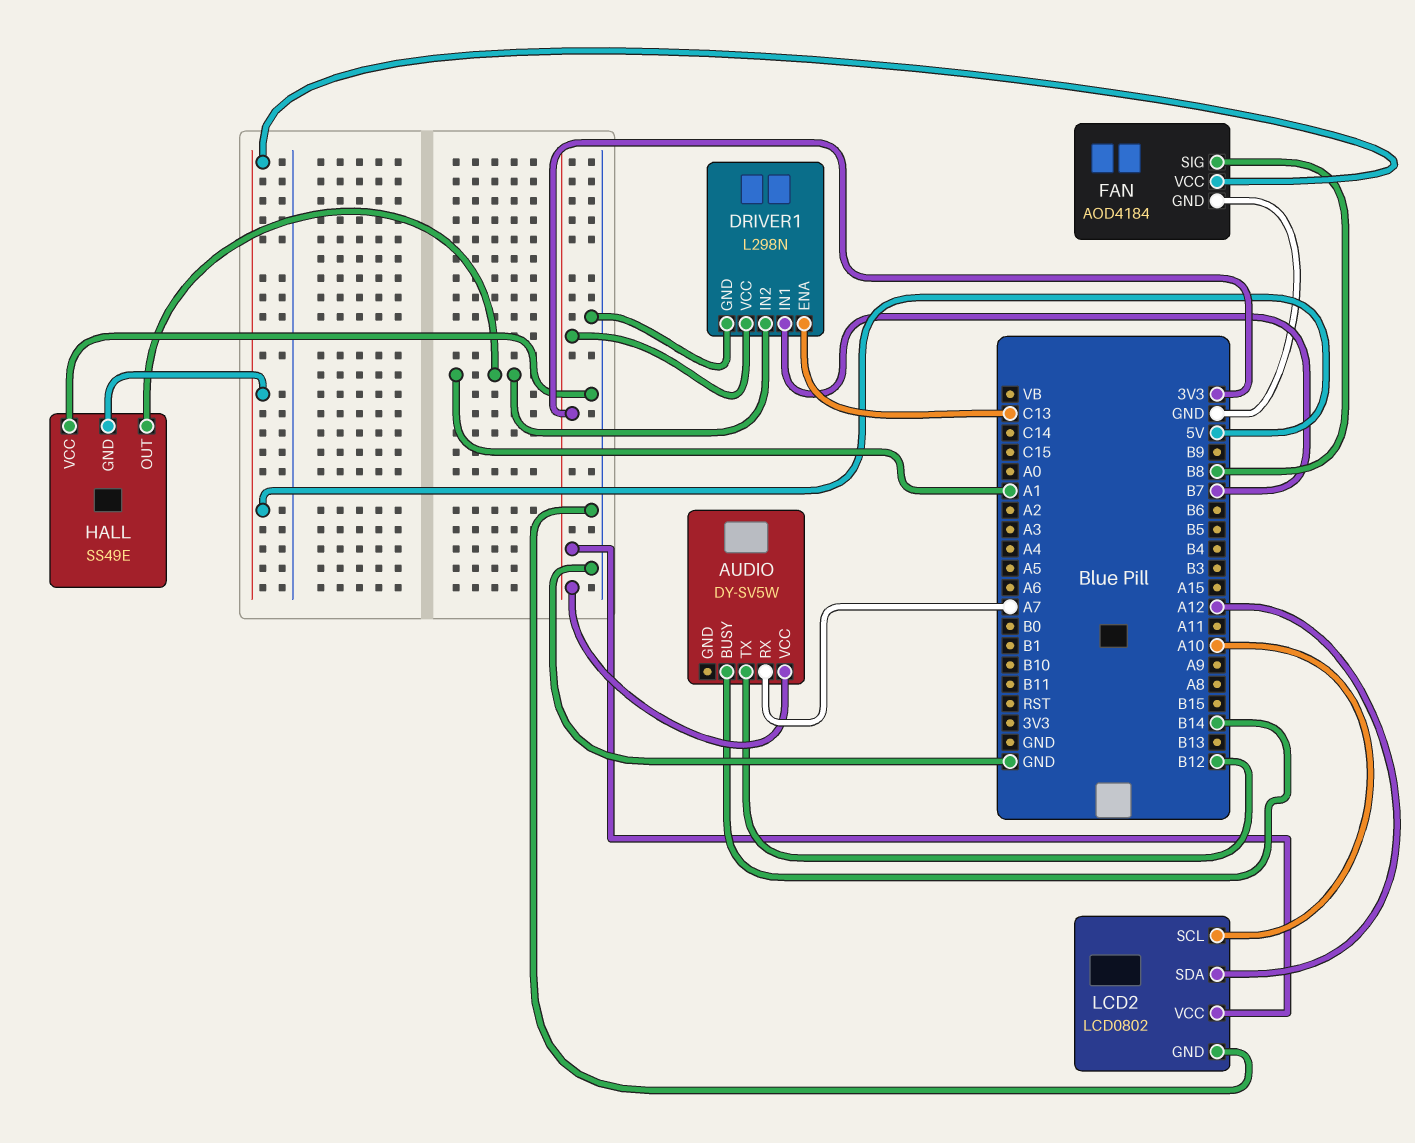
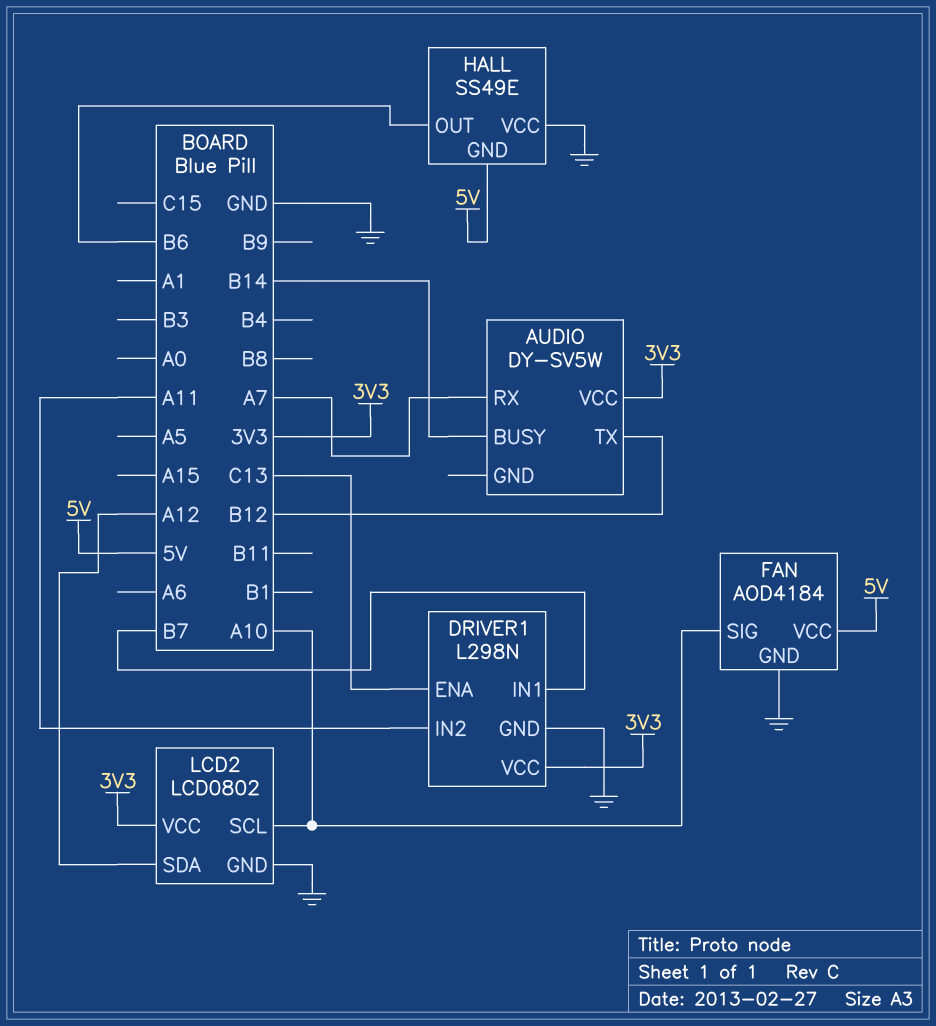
DRIVER1 pin IN2: A1 -> A11
FAN pin SIG: B8 -> A10
HALL pin OUT: A1 -> B6

